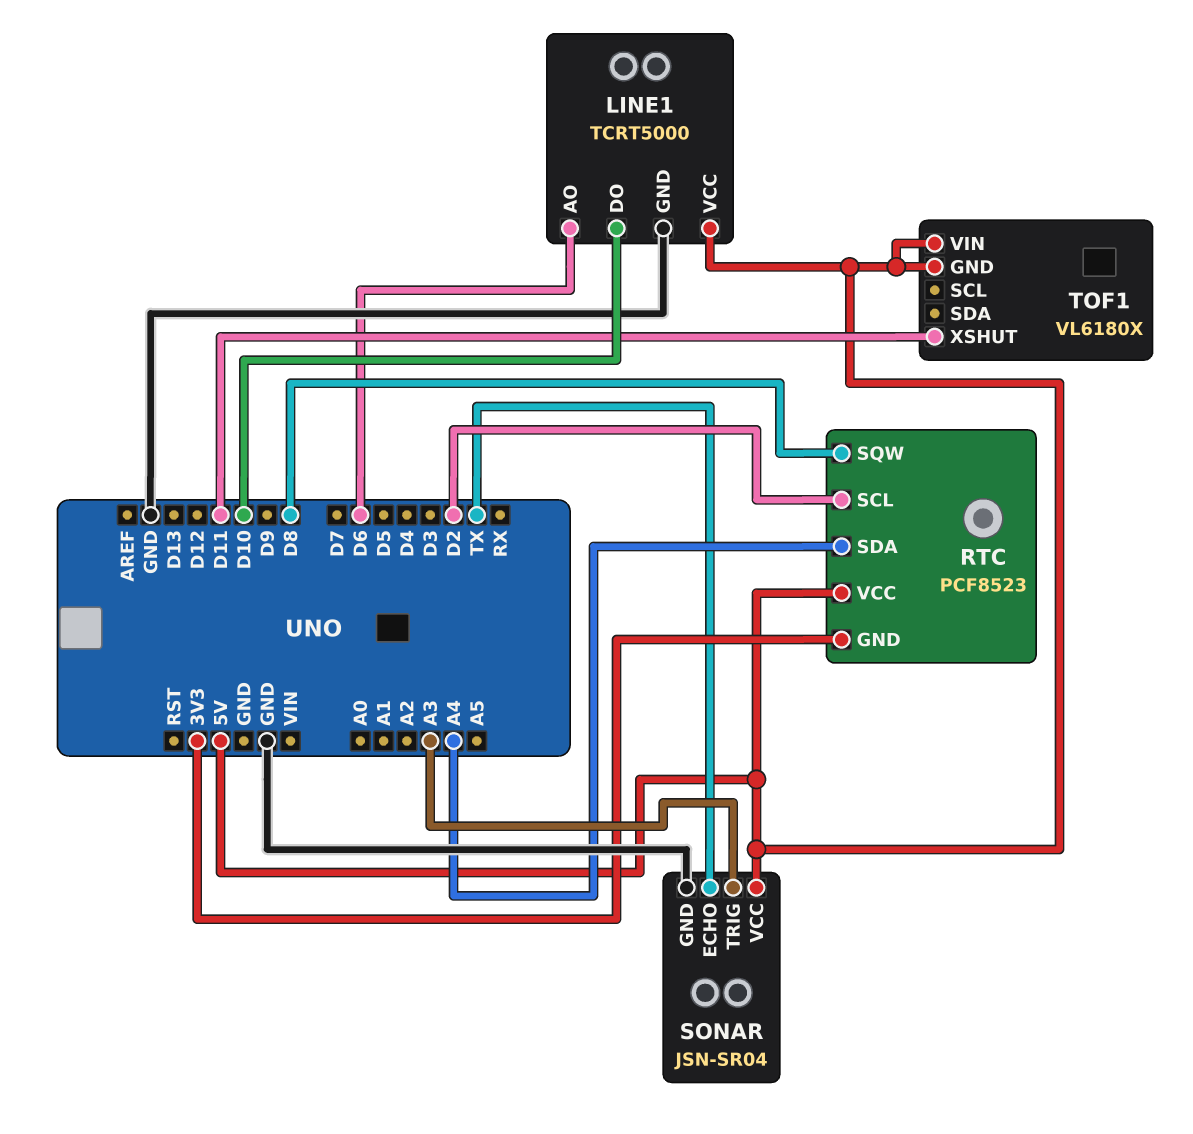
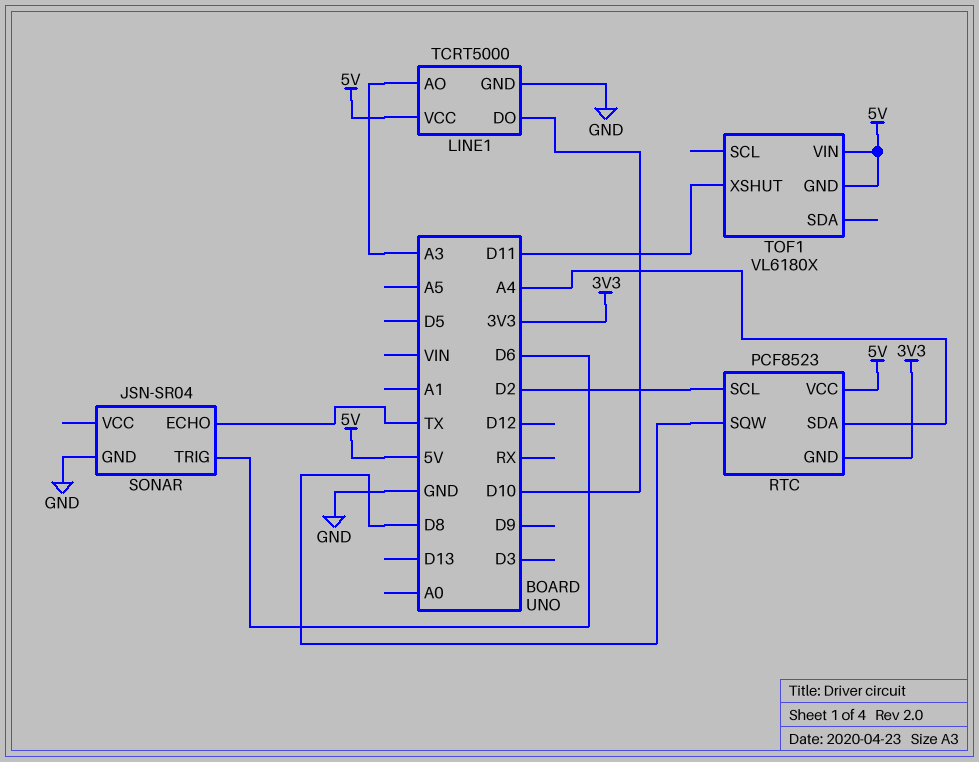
LINE1 pin AO: D6 -> A3
SONAR pin TRIG: A3 -> D6
SONAR pin VCC: 5V -> none

